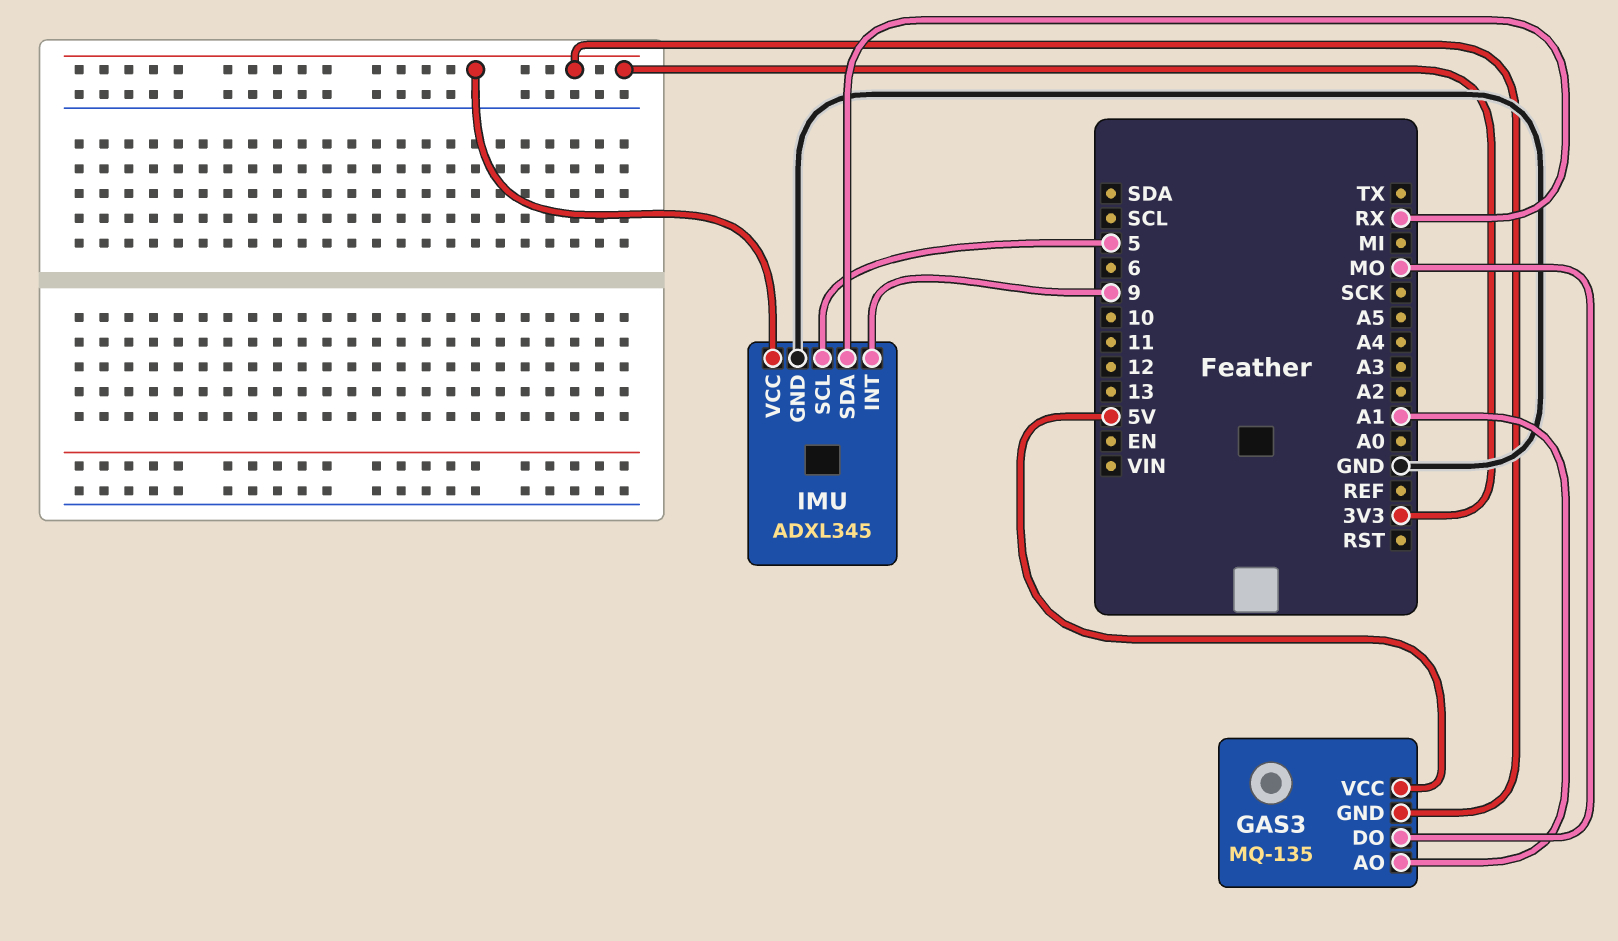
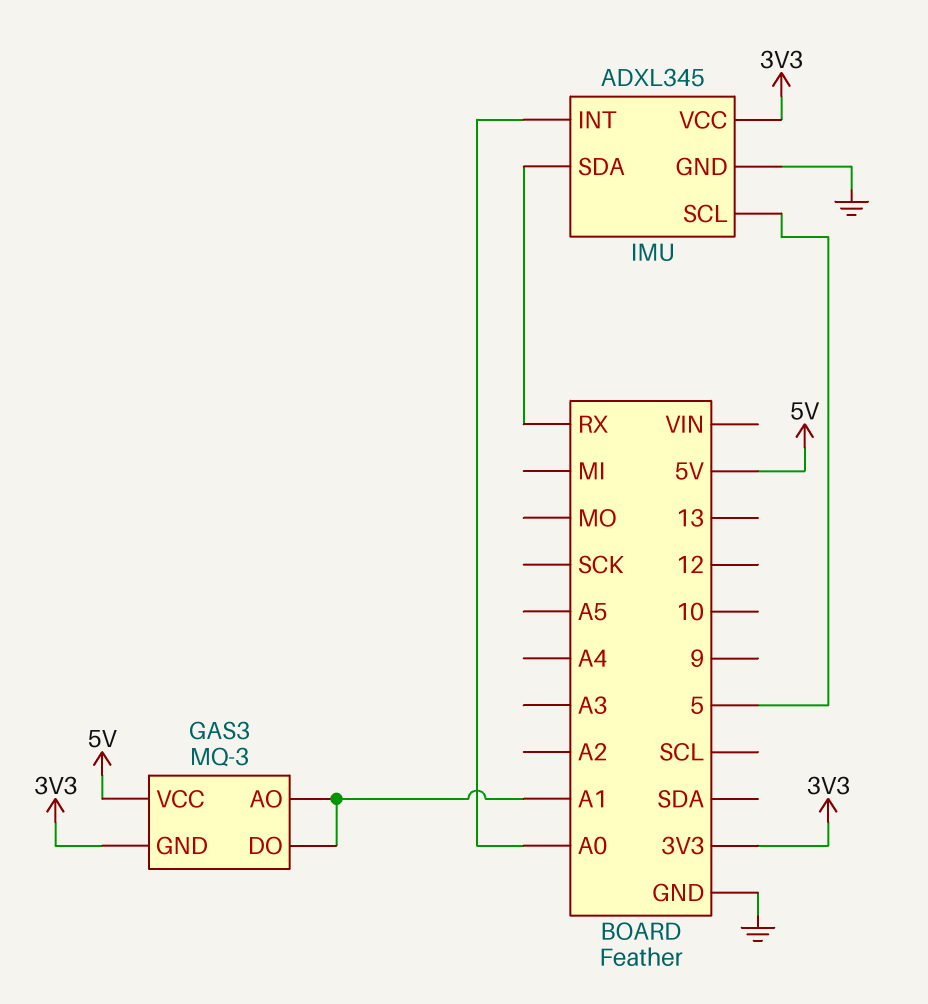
GAS3: MQ-135 -> MQ-3
GAS3 pin DO: MO -> A1
IMU pin INT: 9 -> A0

